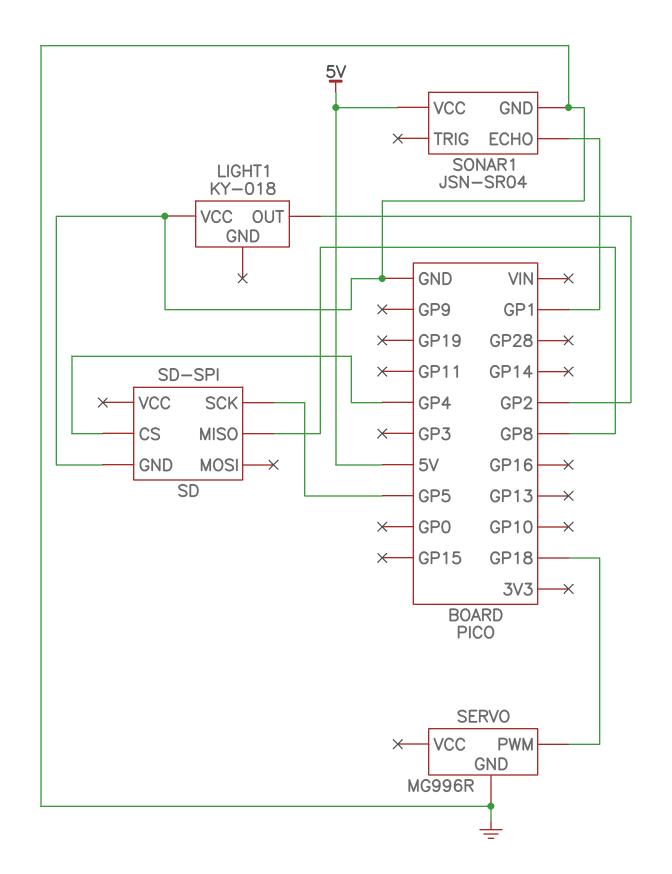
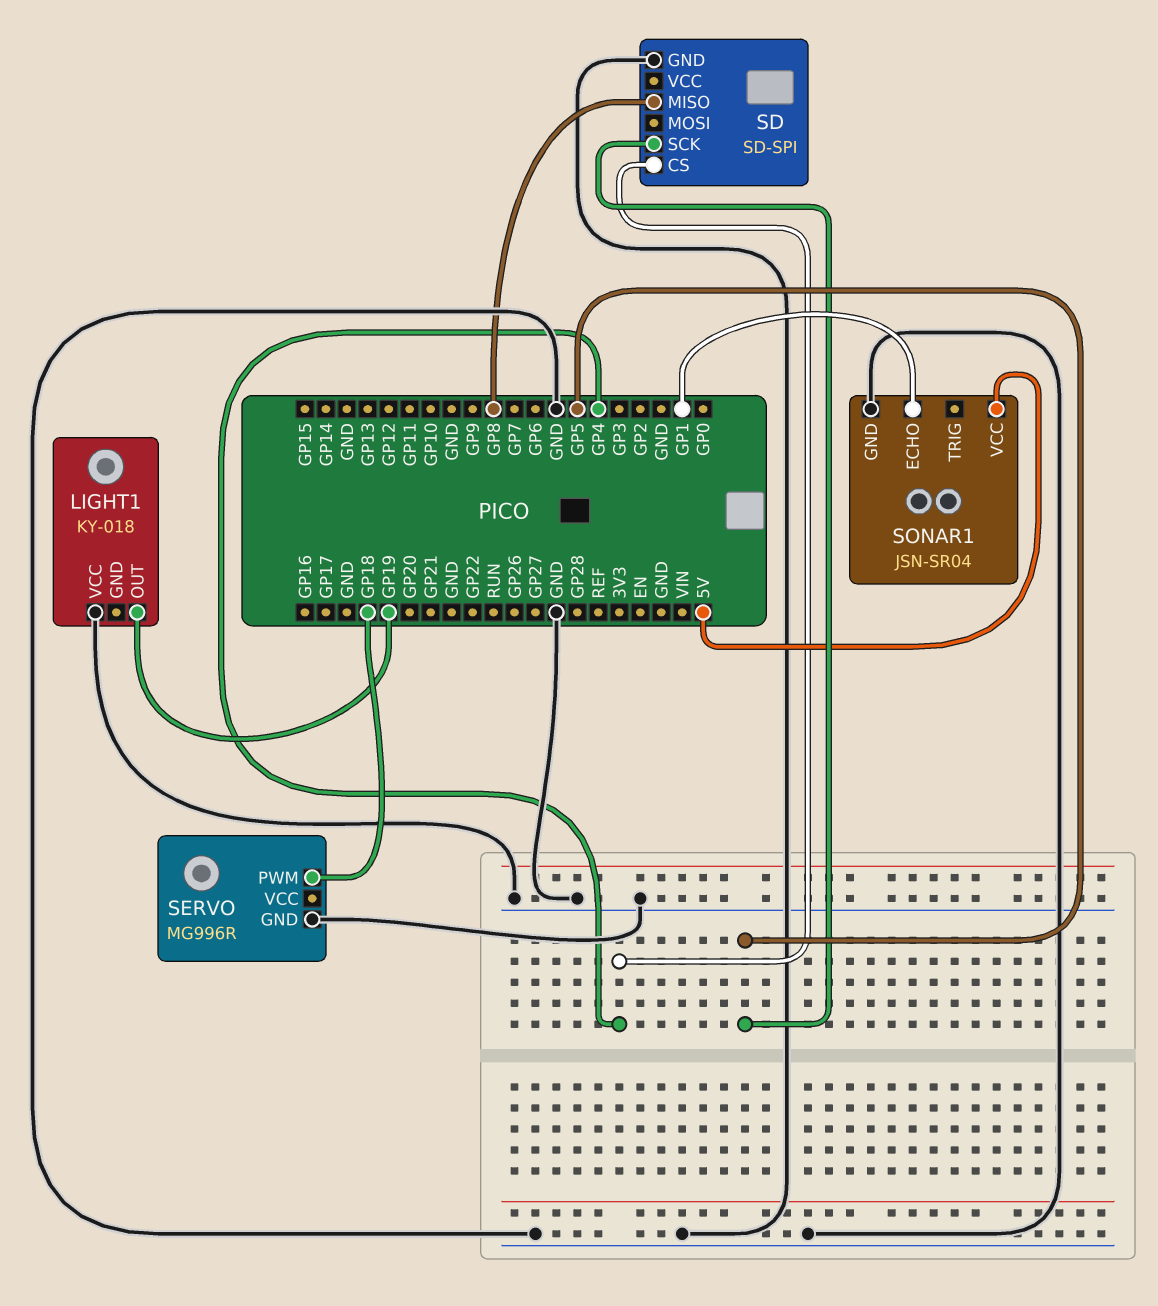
LIGHT1 pin OUT: GP2 -> GP19

